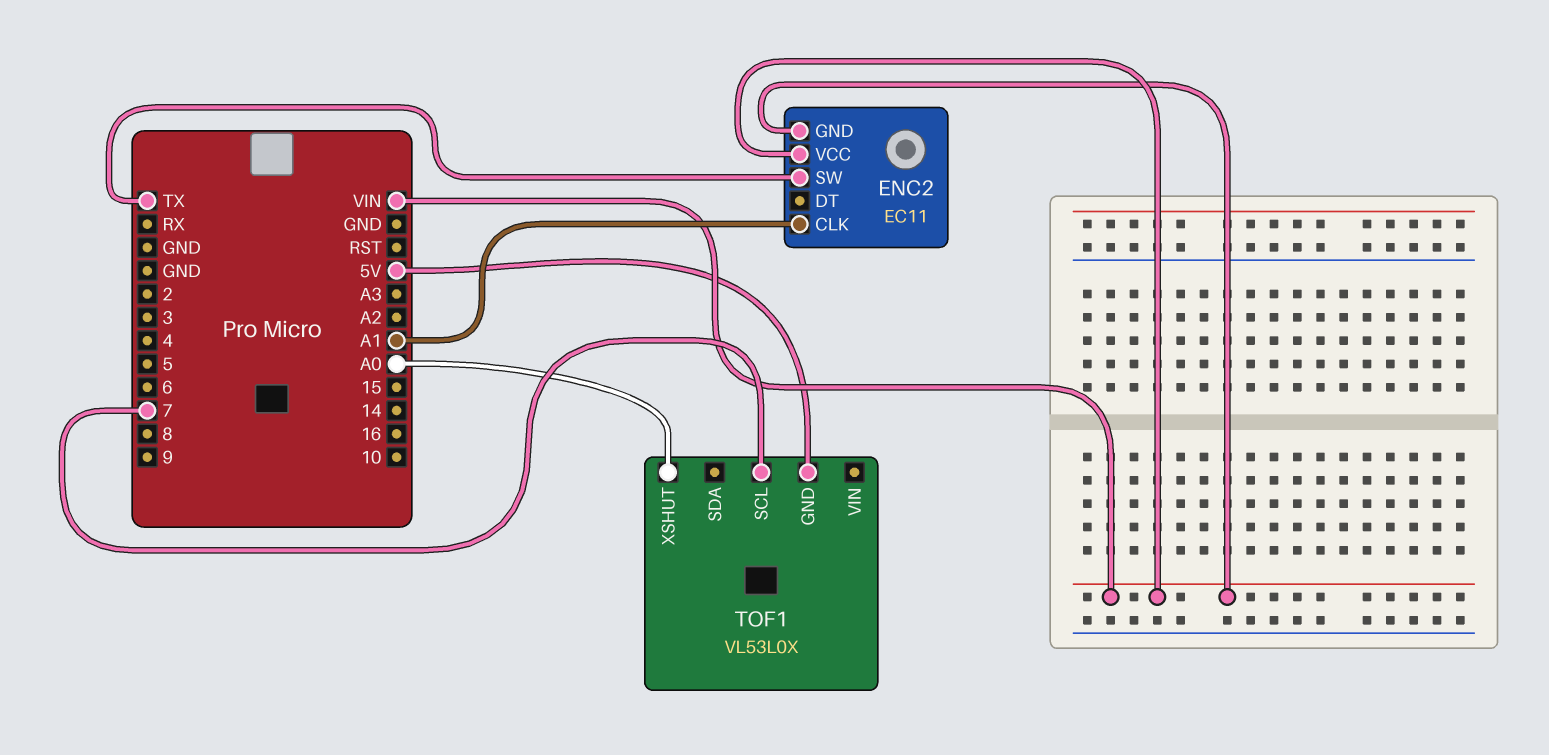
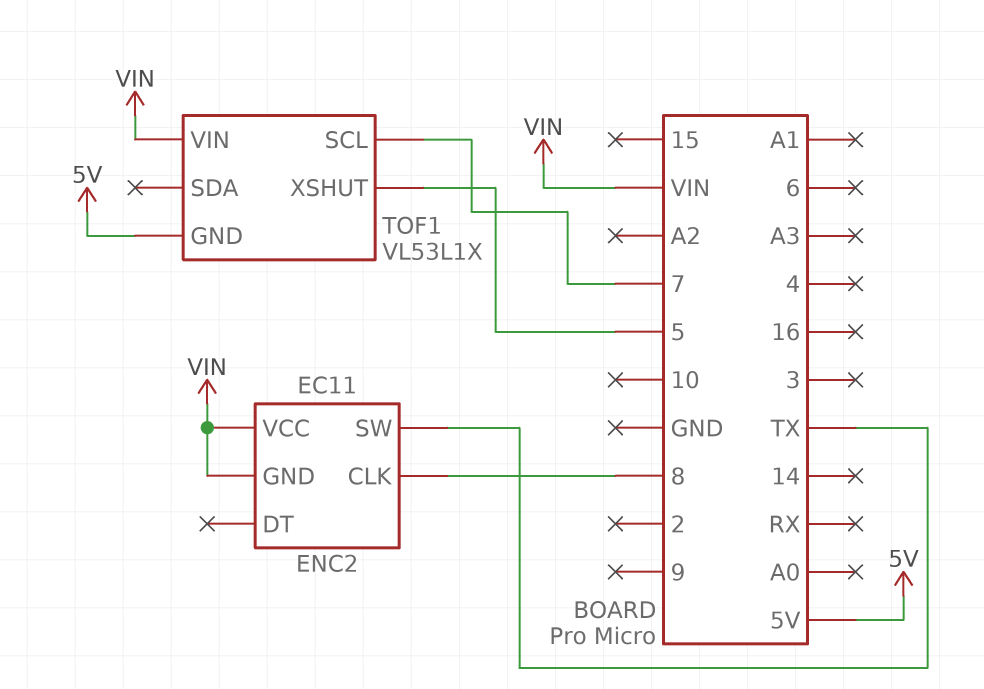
ENC2 pin CLK: A1 -> 8
TOF1: VL53L0X -> VL53L1X
TOF1 pin VIN: none -> VIN
TOF1 pin XSHUT: A0 -> 5

